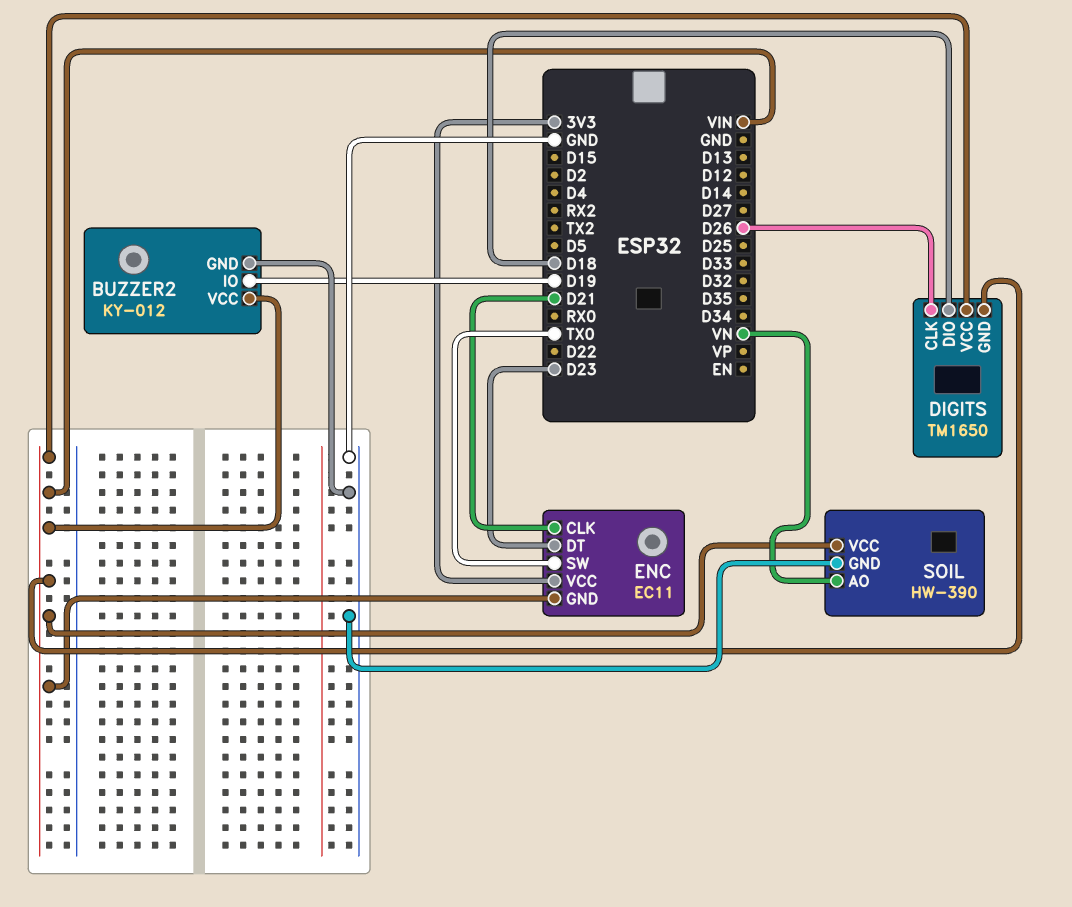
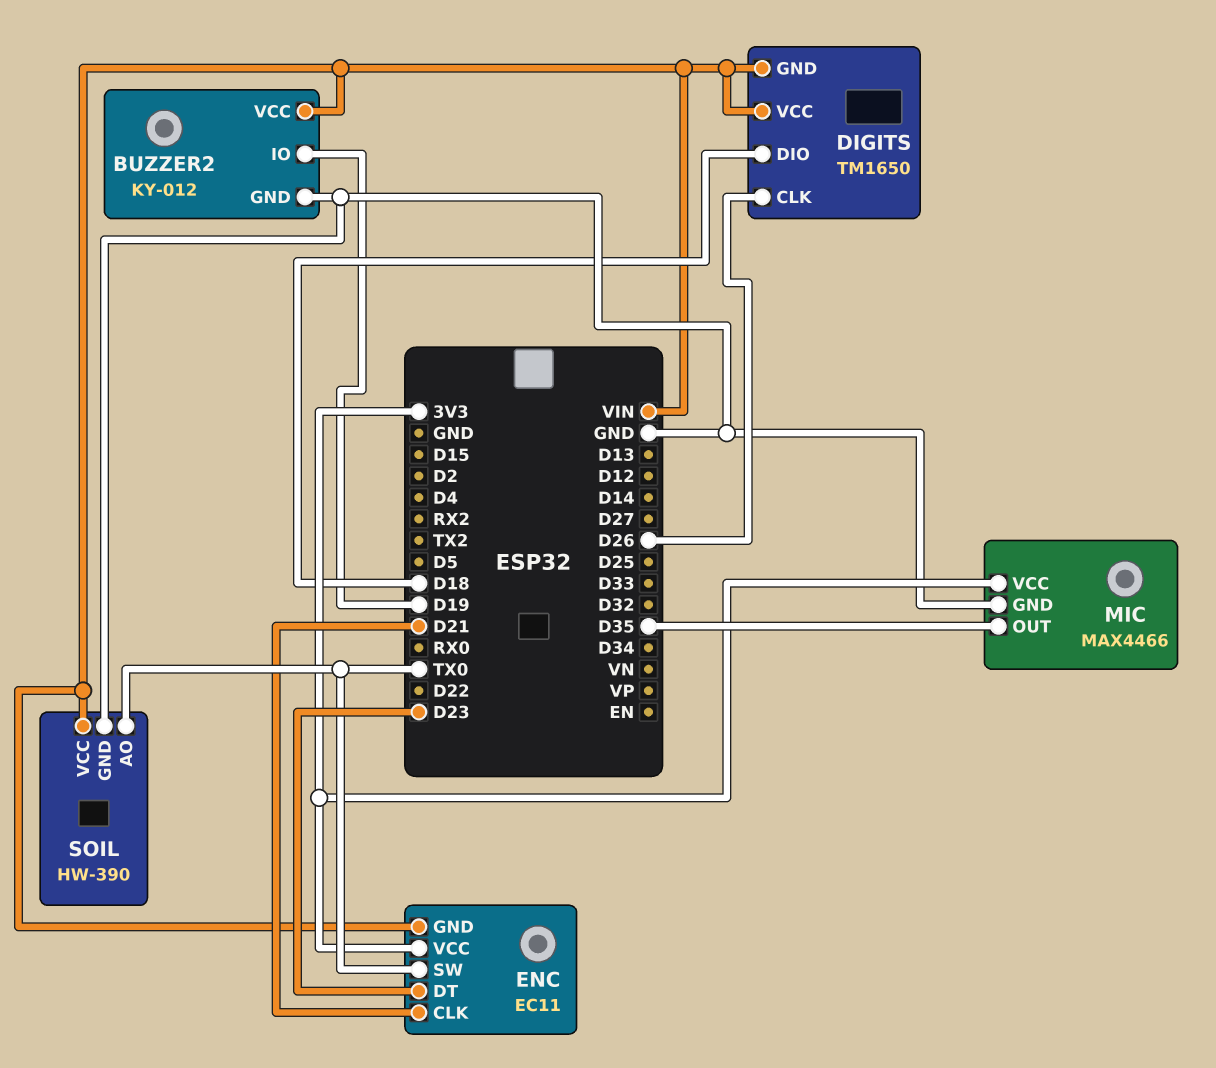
MIC: none -> MAX4466
MIC pin GND: none -> GND
MIC pin OUT: none -> D35
MIC pin VCC: none -> 3V3
SOIL pin AO: VN -> TX0

